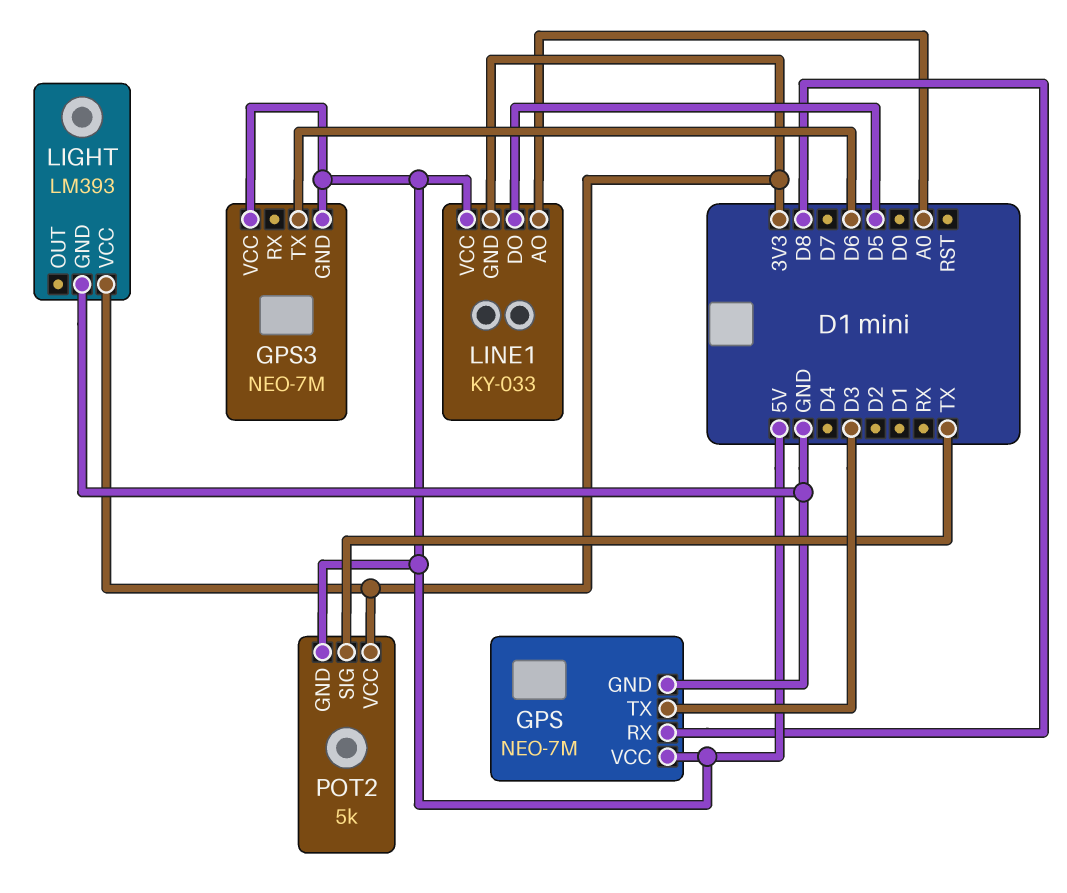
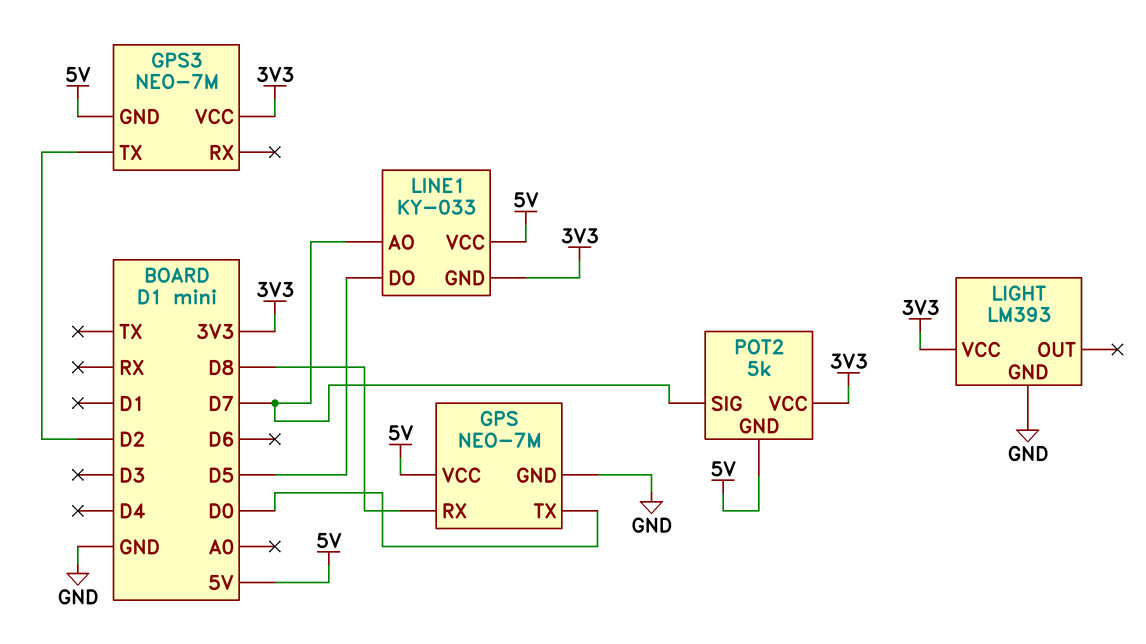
GPS pin TX: D3 -> D0
GPS3 pin TX: D6 -> D2
GPS3 pin VCC: 5V -> 3V3
LINE1 pin AO: A0 -> D7
POT2 pin SIG: TX -> D7

